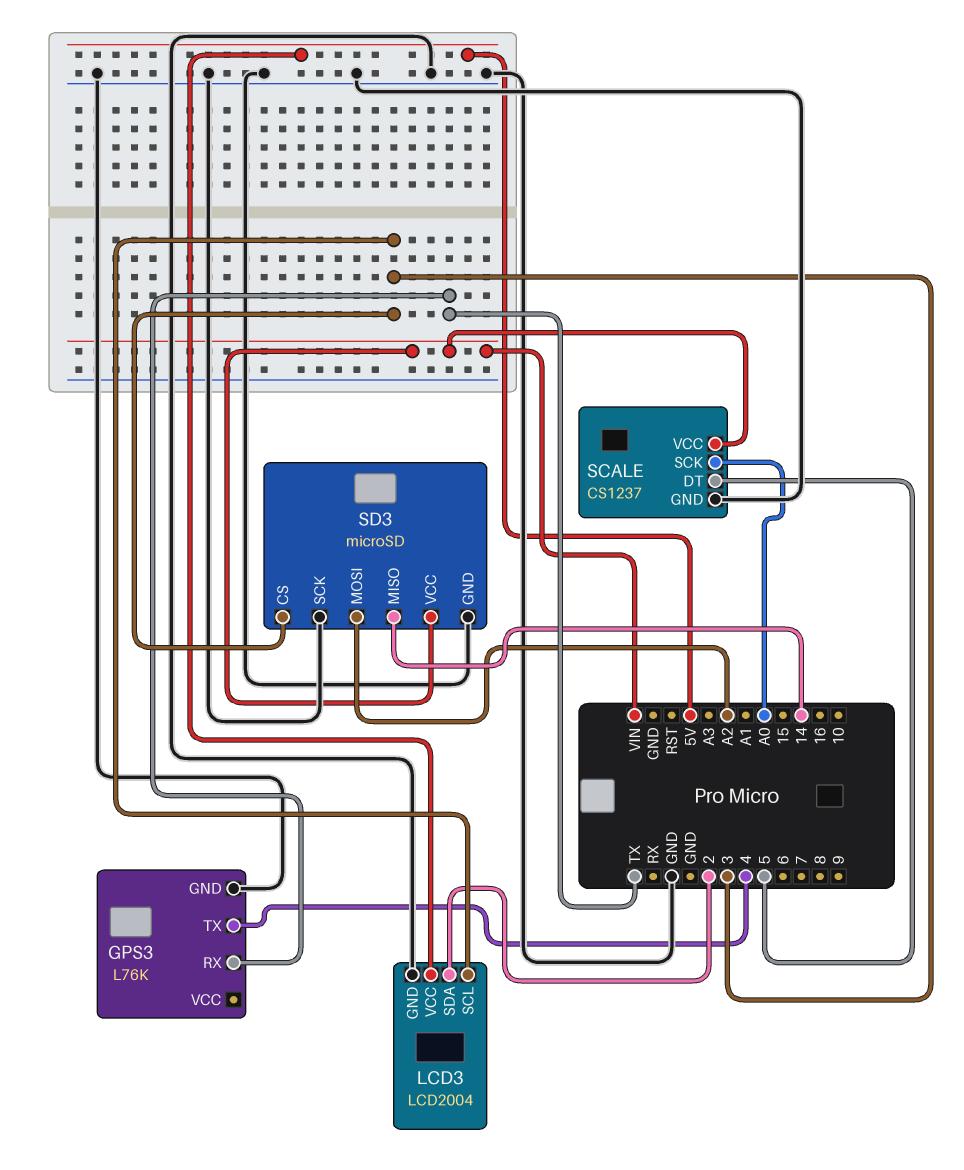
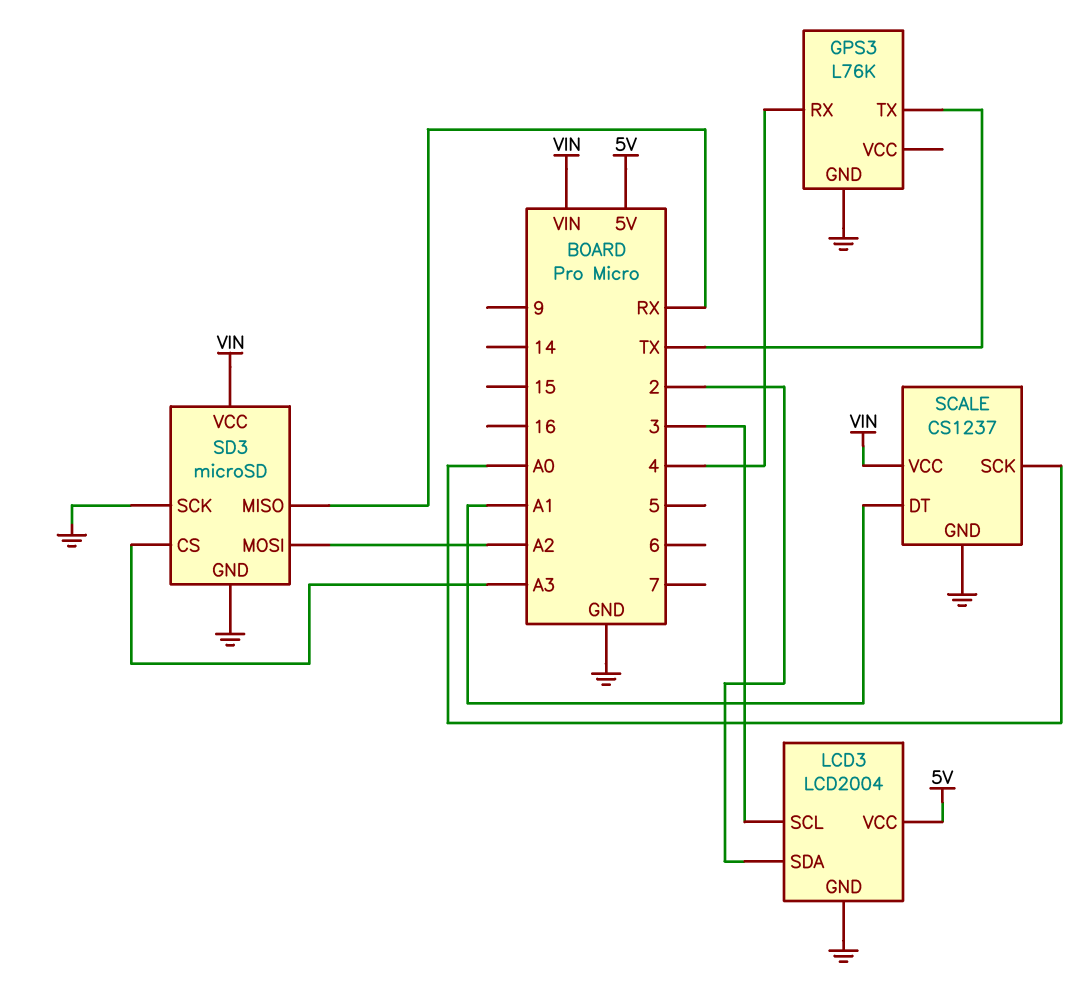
GPS3 pin RX: TX -> 4
GPS3 pin TX: 4 -> TX
SCALE pin DT: 5 -> A1
SD3 pin CS: 3 -> A3
SD3 pin MISO: 14 -> RX

